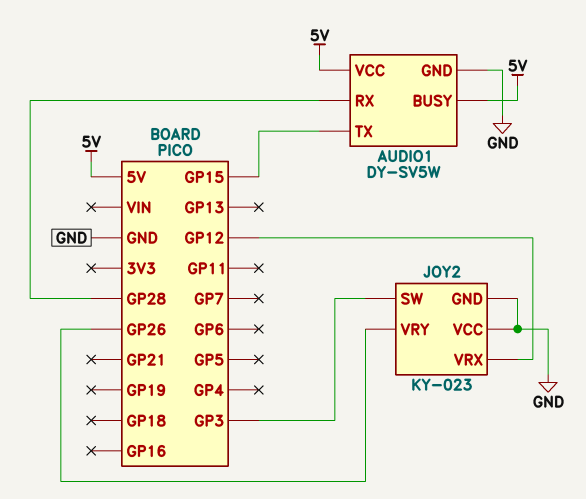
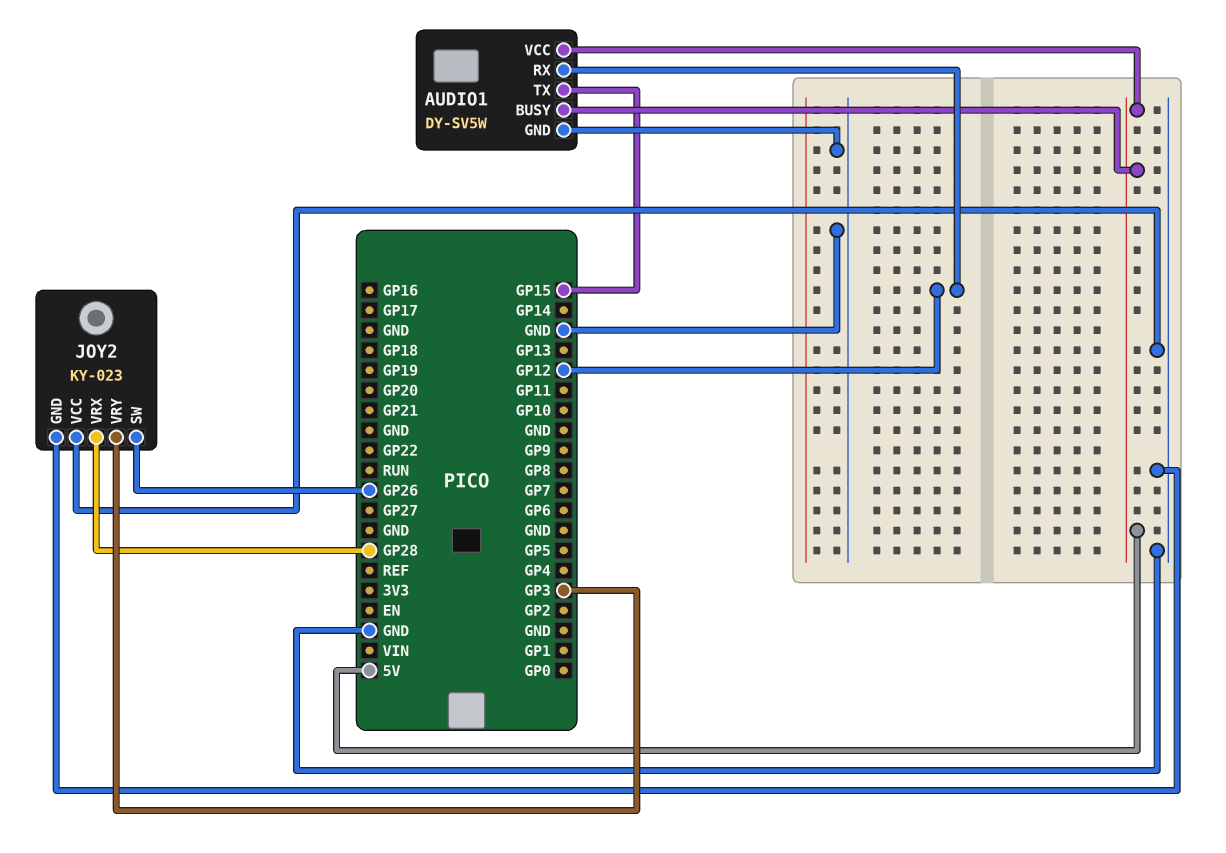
AUDIO1 pin RX: GP28 -> GP12
JOY2 pin SW: GP3 -> GP26
JOY2 pin VRX: GP12 -> GP28
JOY2 pin VRY: GP26 -> GP3

